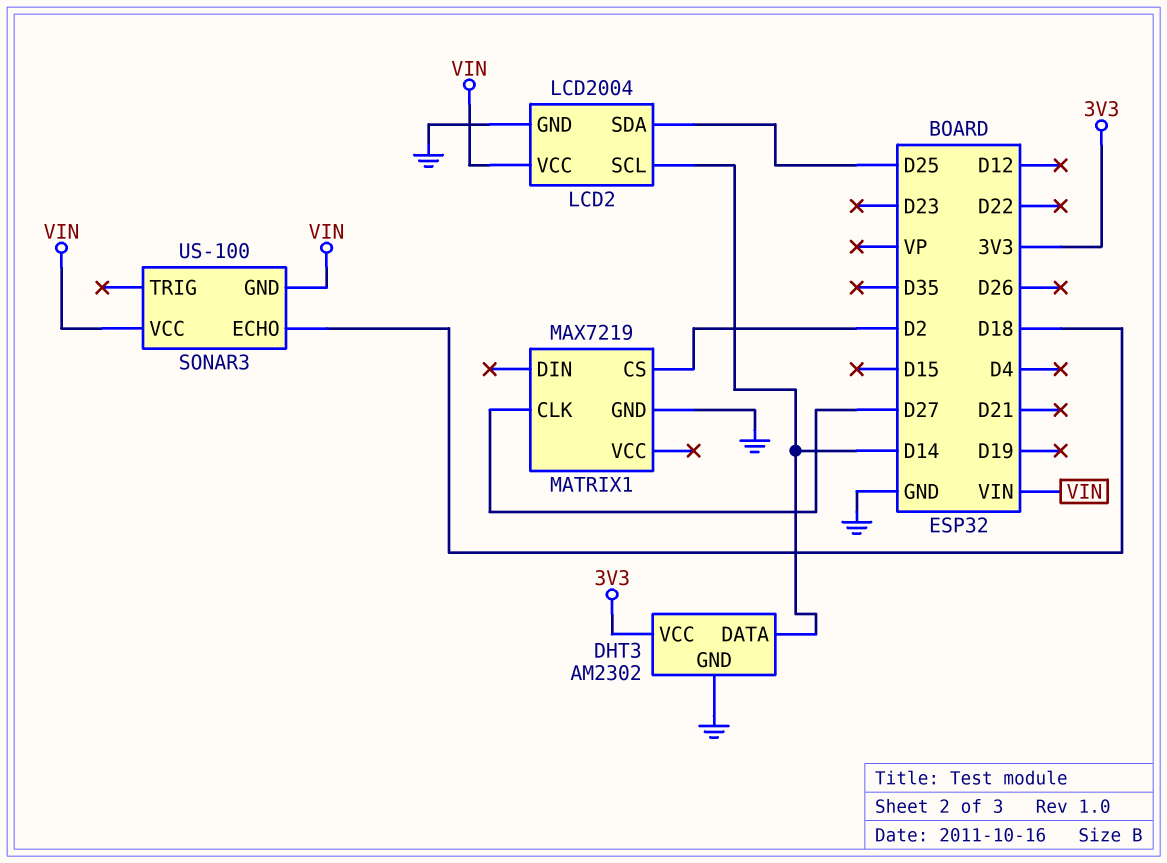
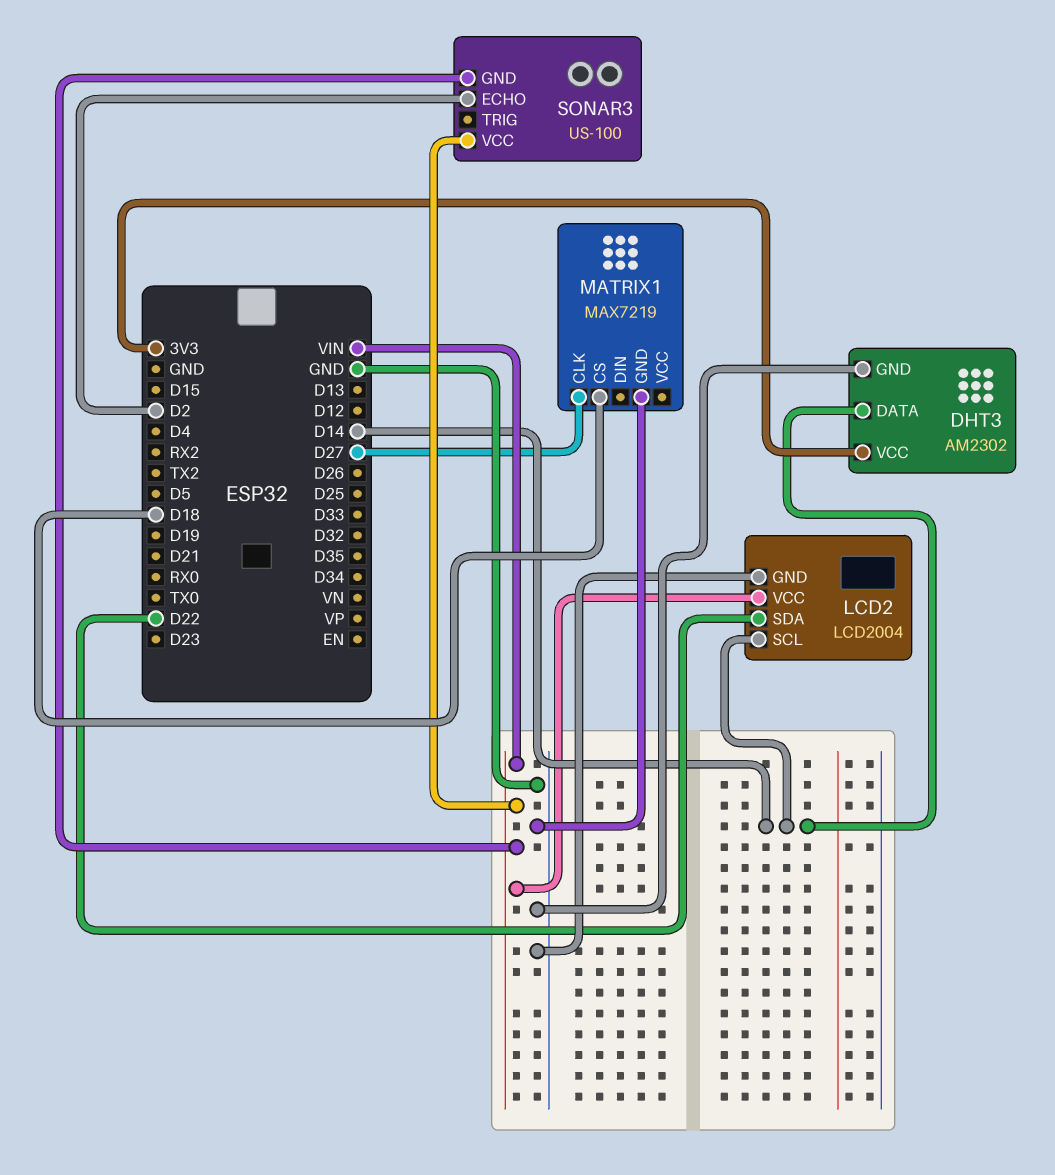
LCD2 pin SDA: D25 -> D22
MATRIX1 pin CS: D2 -> D18
SONAR3 pin ECHO: D18 -> D2

